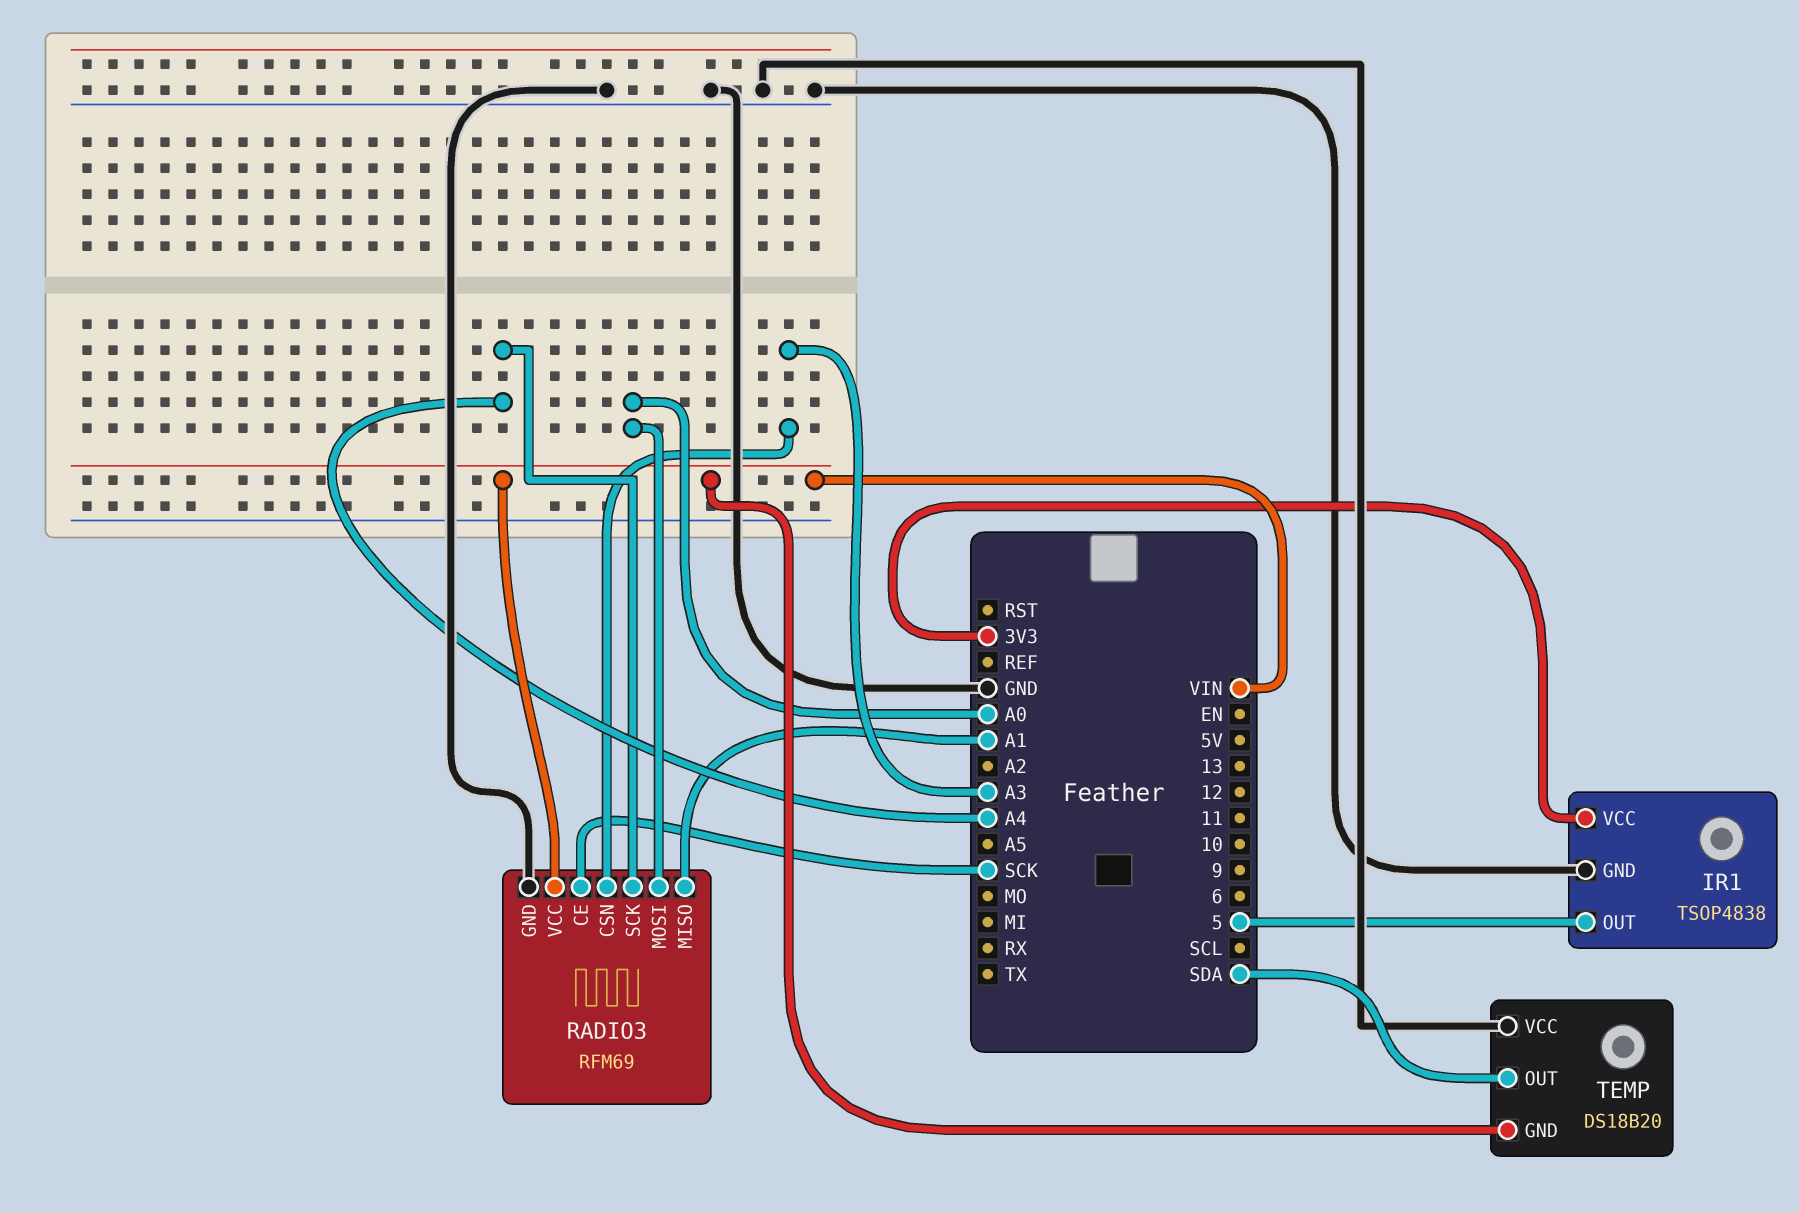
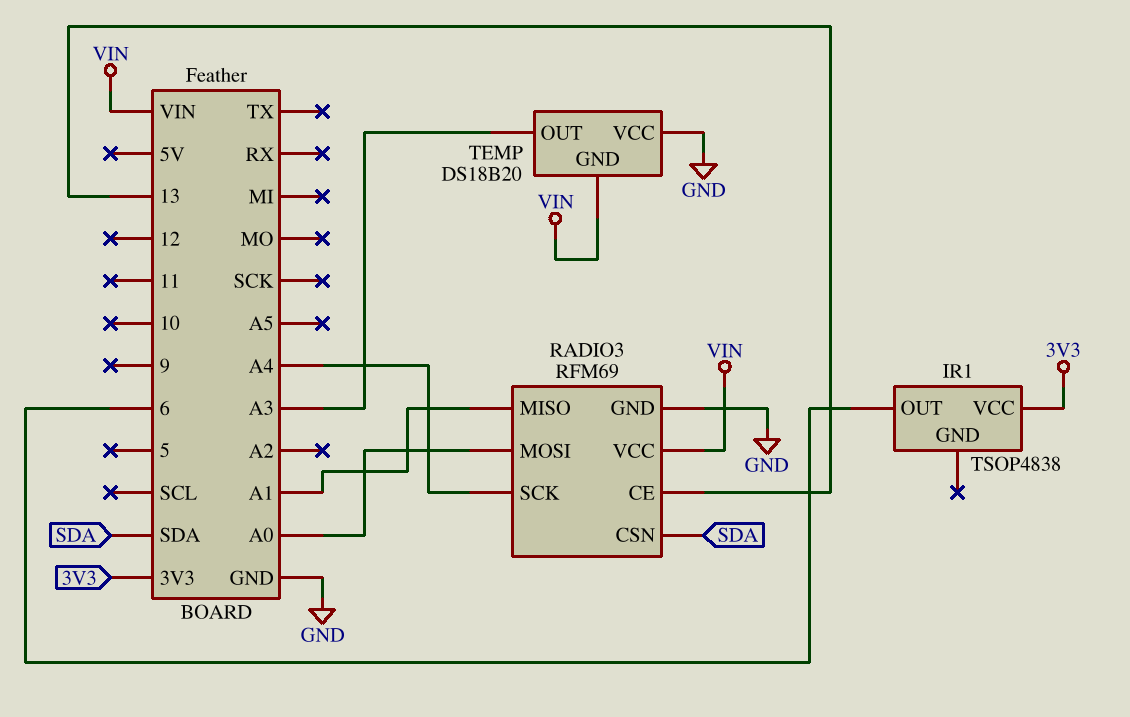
IR1 pin GND: GND -> none
IR1 pin OUT: 5 -> 6
RADIO3 pin CE: SCK -> 13
RADIO3 pin CSN: A3 -> SDA
TEMP pin OUT: SDA -> A3

